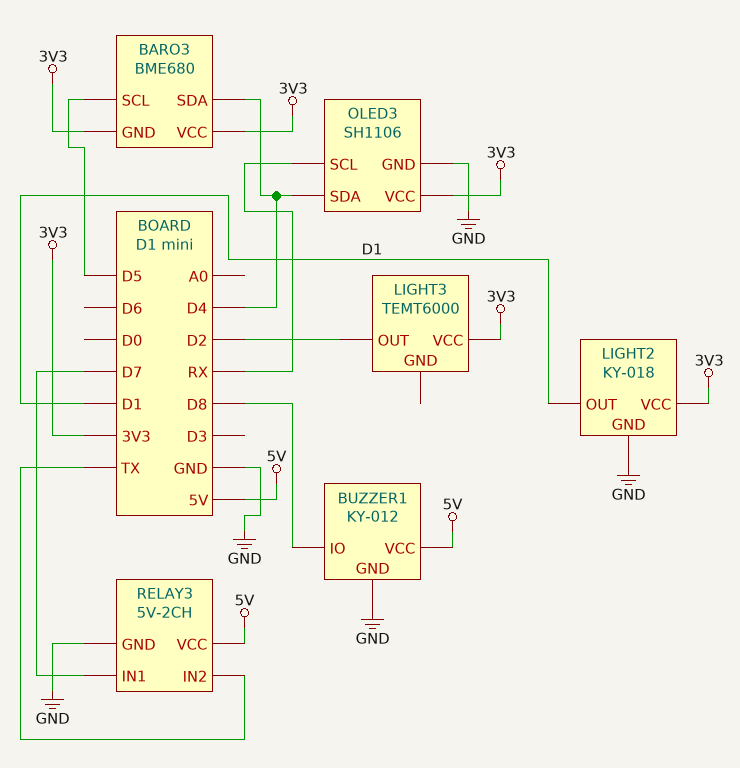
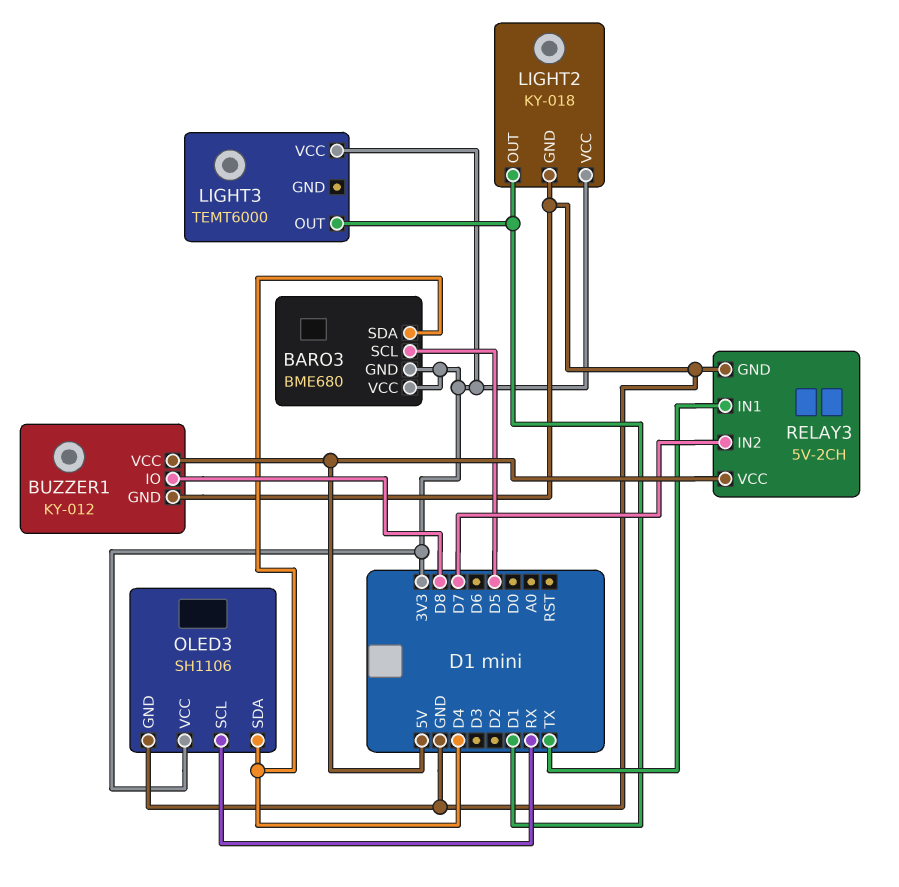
LIGHT3 pin OUT: D2 -> D1
RELAY3 pin IN1: D7 -> TX
RELAY3 pin IN2: TX -> D7

